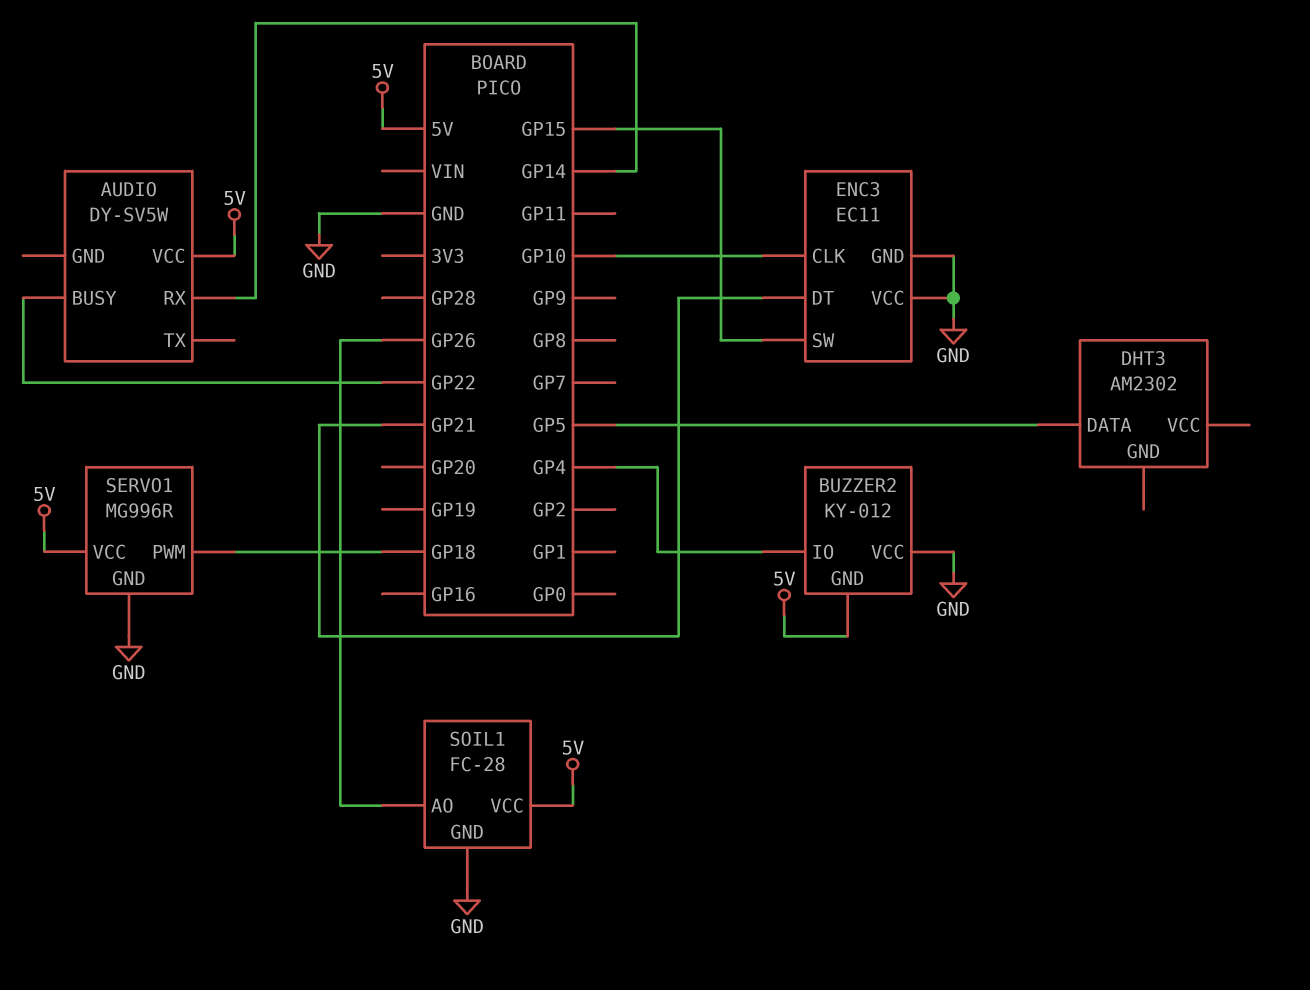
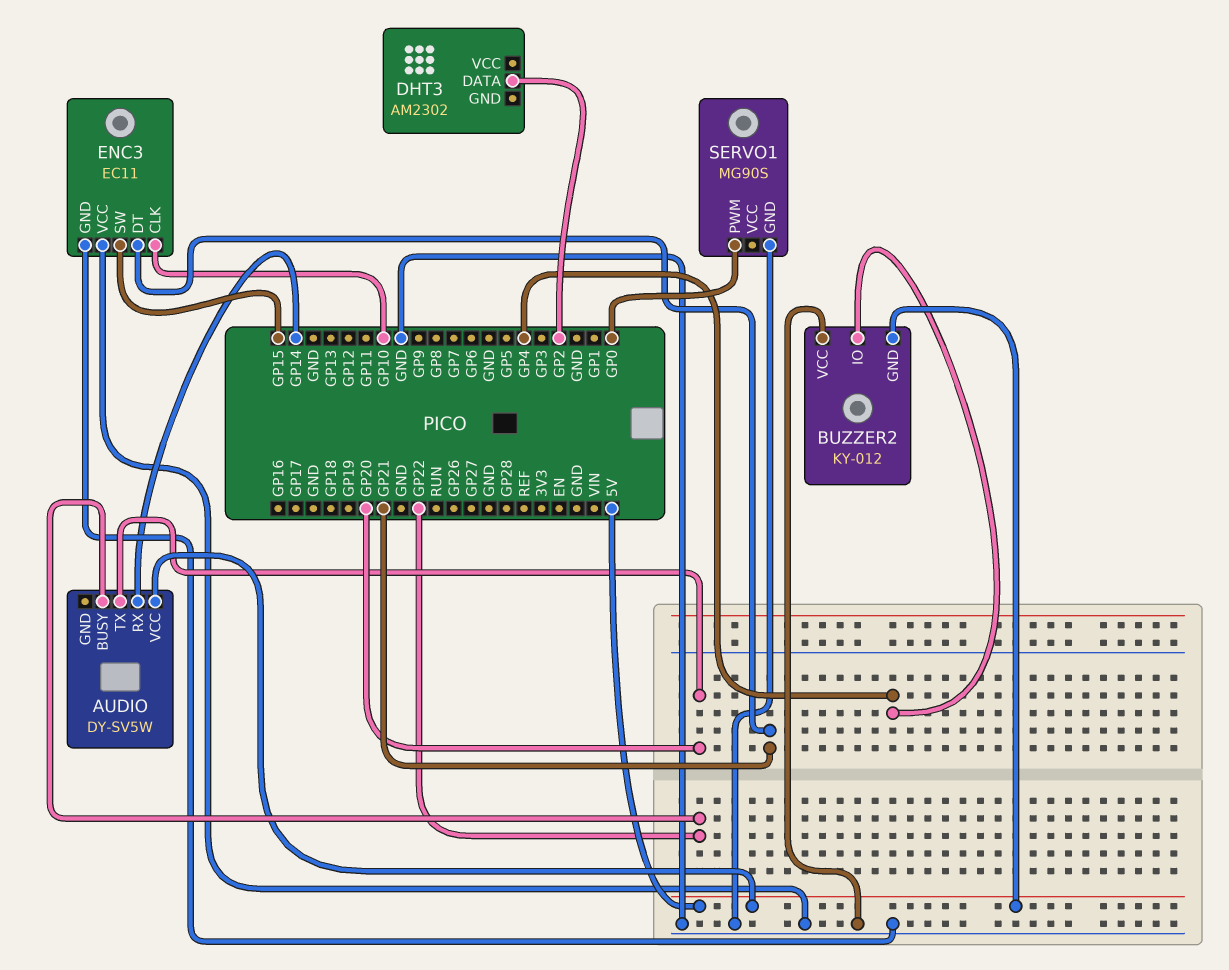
AUDIO pin TX: none -> GP20
DHT3 pin DATA: GP5 -> GP2
SERVO1: MG996R -> MG90S
SERVO1 pin PWM: GP18 -> GP0
SERVO1 pin VCC: 5V -> none
SOIL1: FC-28 -> none
SOIL1 pin AO: GP26 -> none
SOIL1 pin GND: GND -> none
SOIL1 pin VCC: 5V -> none

